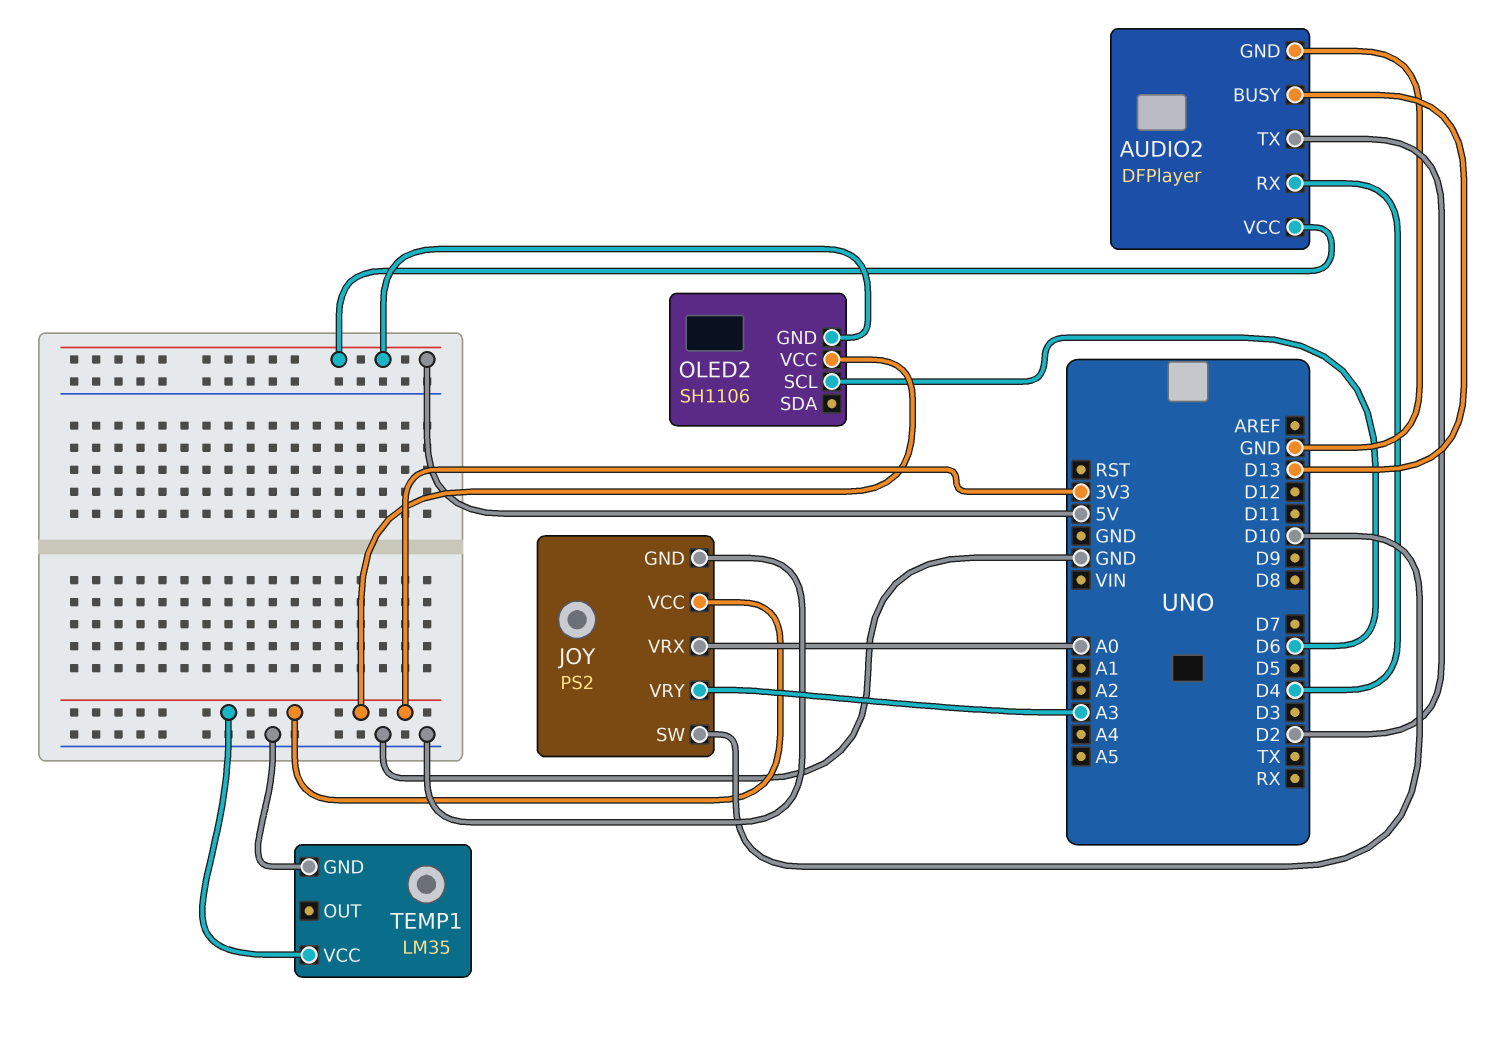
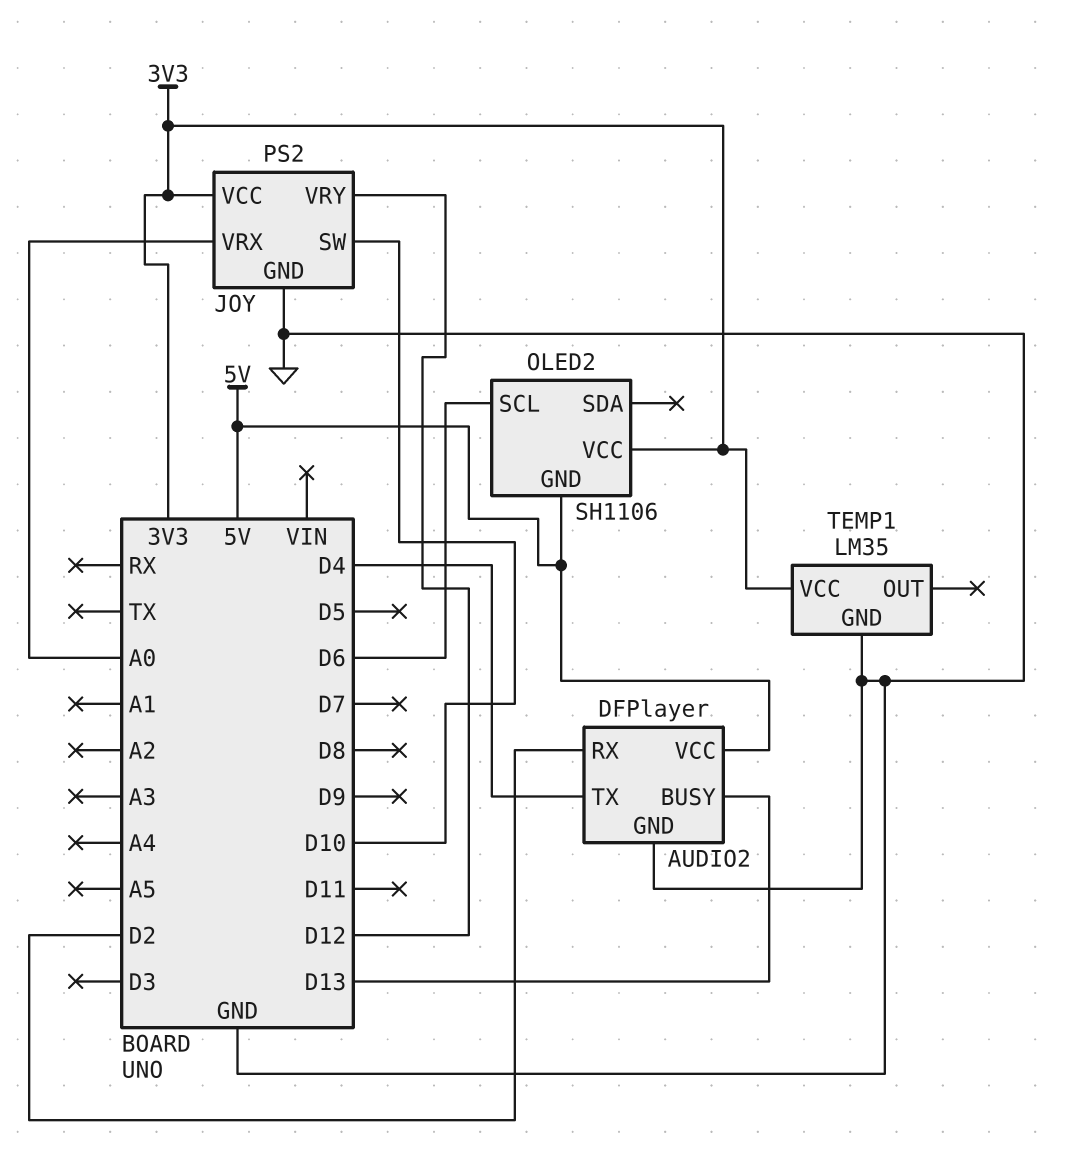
AUDIO2 pin RX: D4 -> D2
AUDIO2 pin TX: D2 -> D4
JOY pin VRY: A3 -> D12

